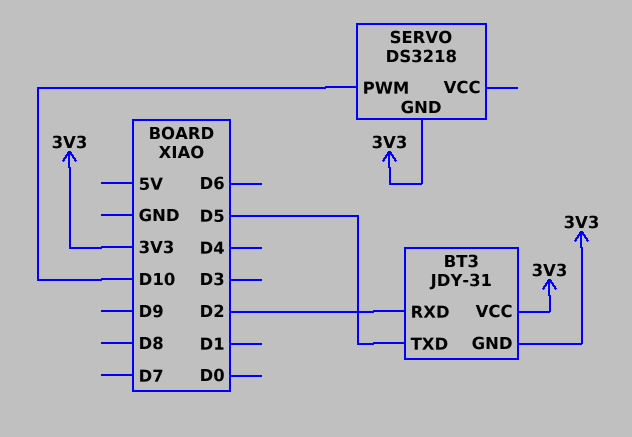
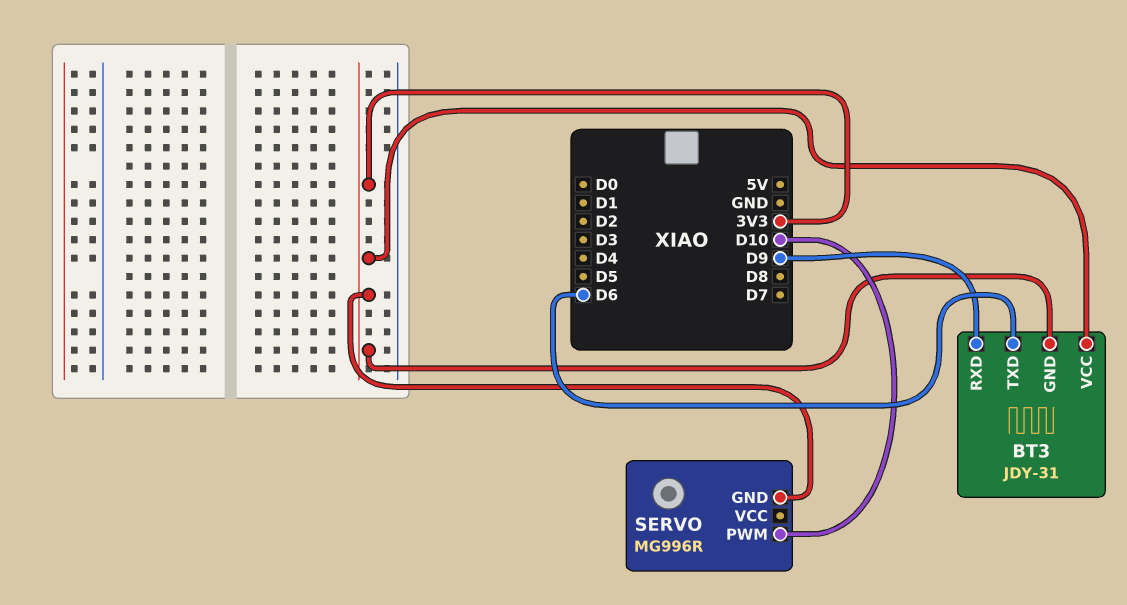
BT3 pin RXD: D2 -> D9
BT3 pin TXD: D5 -> D6
SERVO: DS3218 -> MG996R

